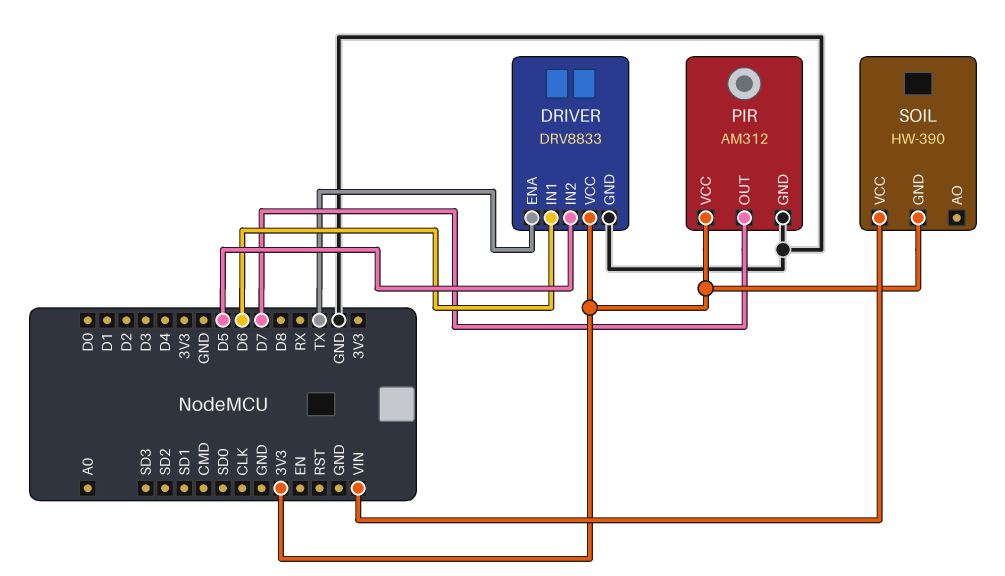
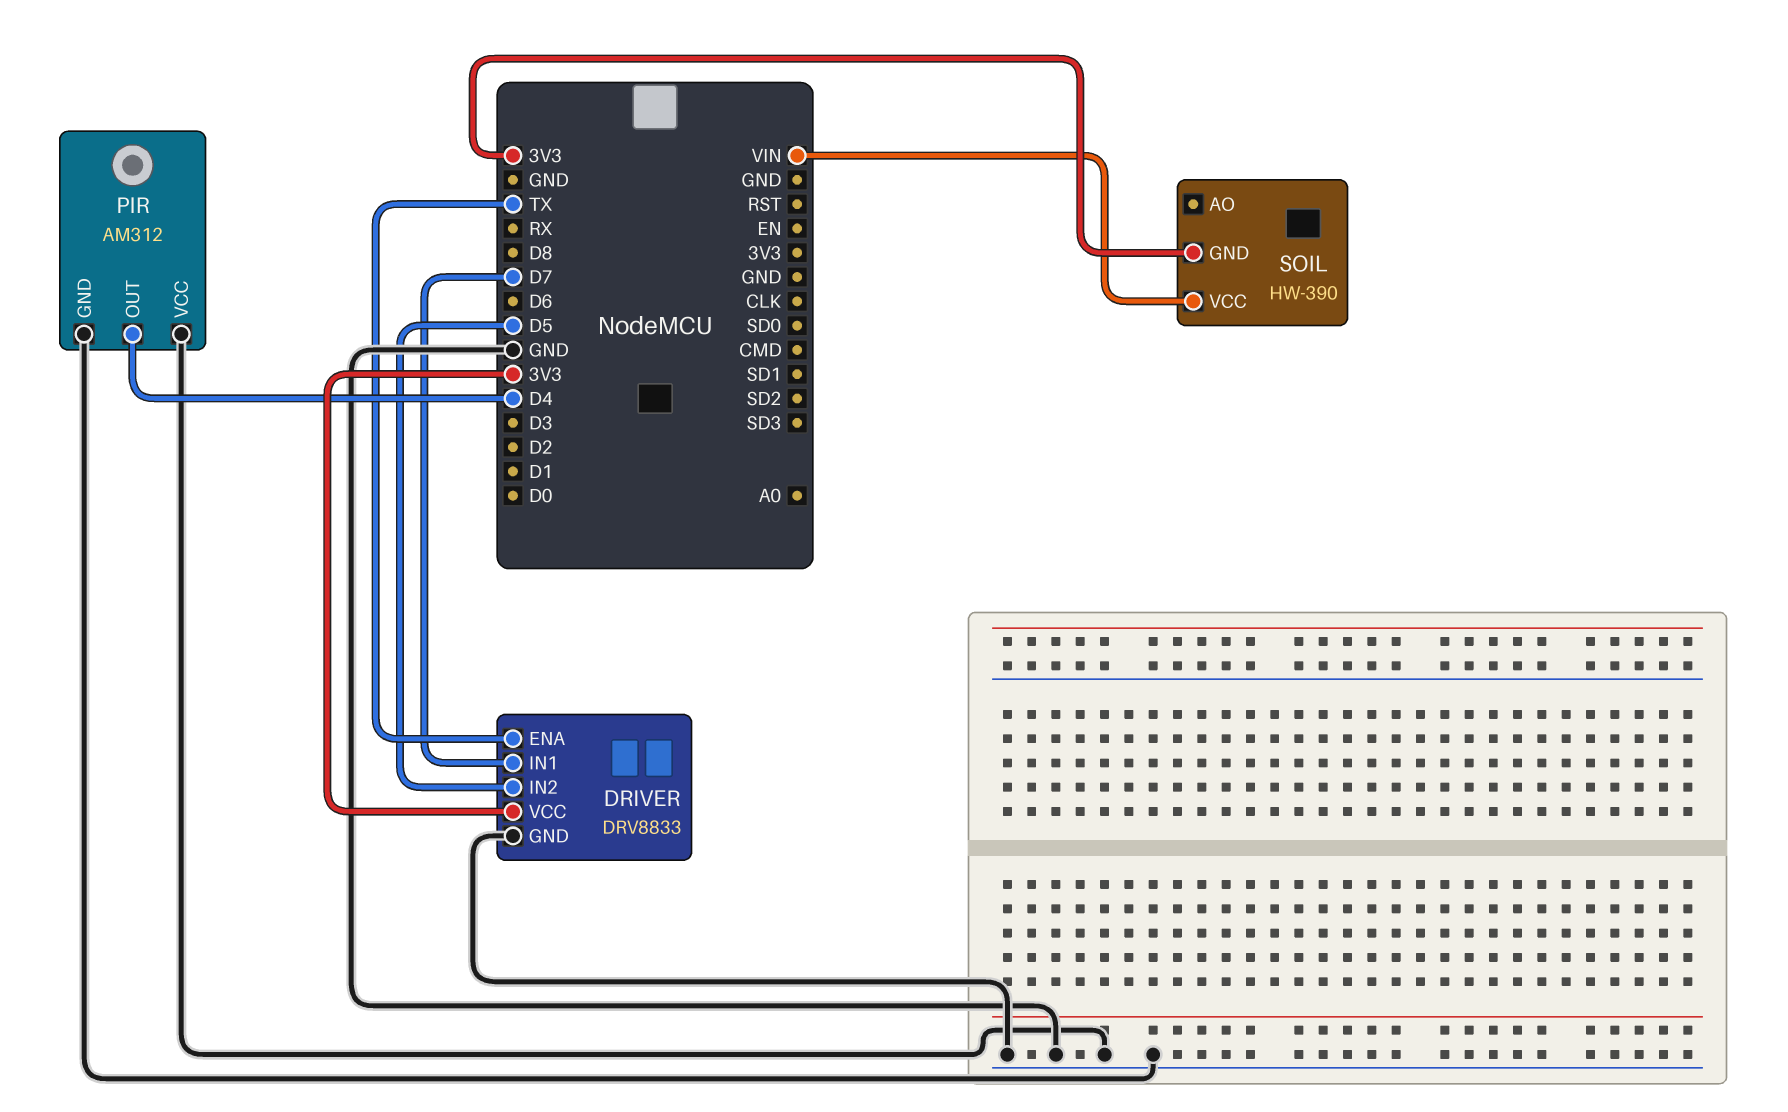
DRIVER pin IN1: D6 -> D7
PIR pin OUT: D7 -> D4
PIR pin VCC: 3V3 -> GND

